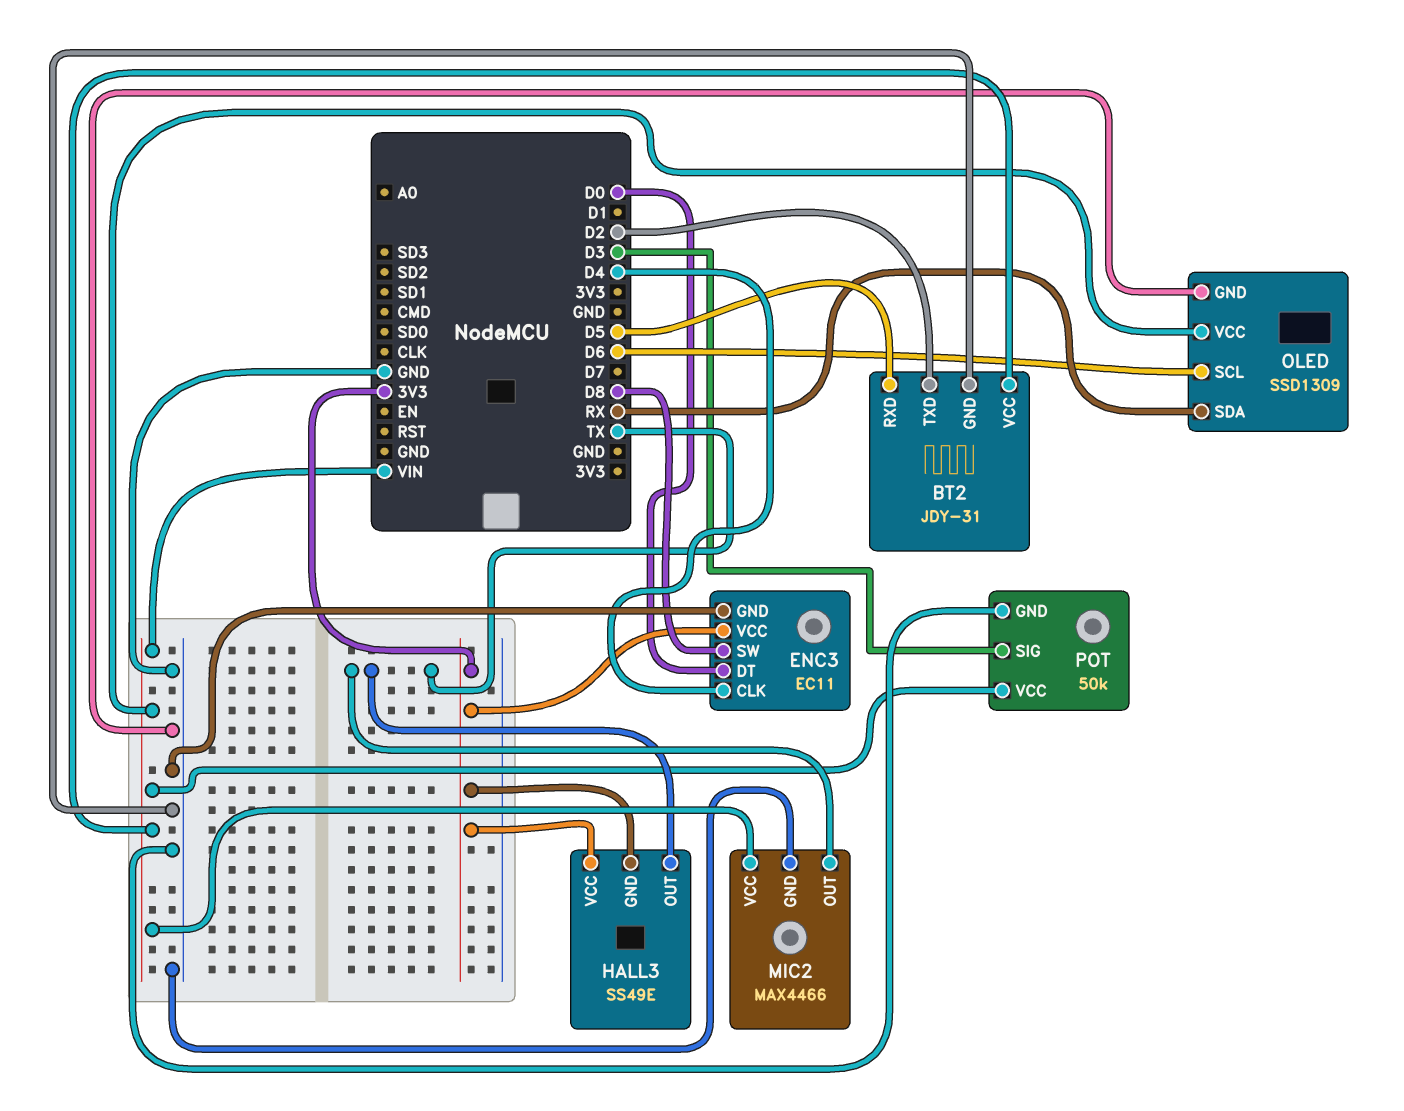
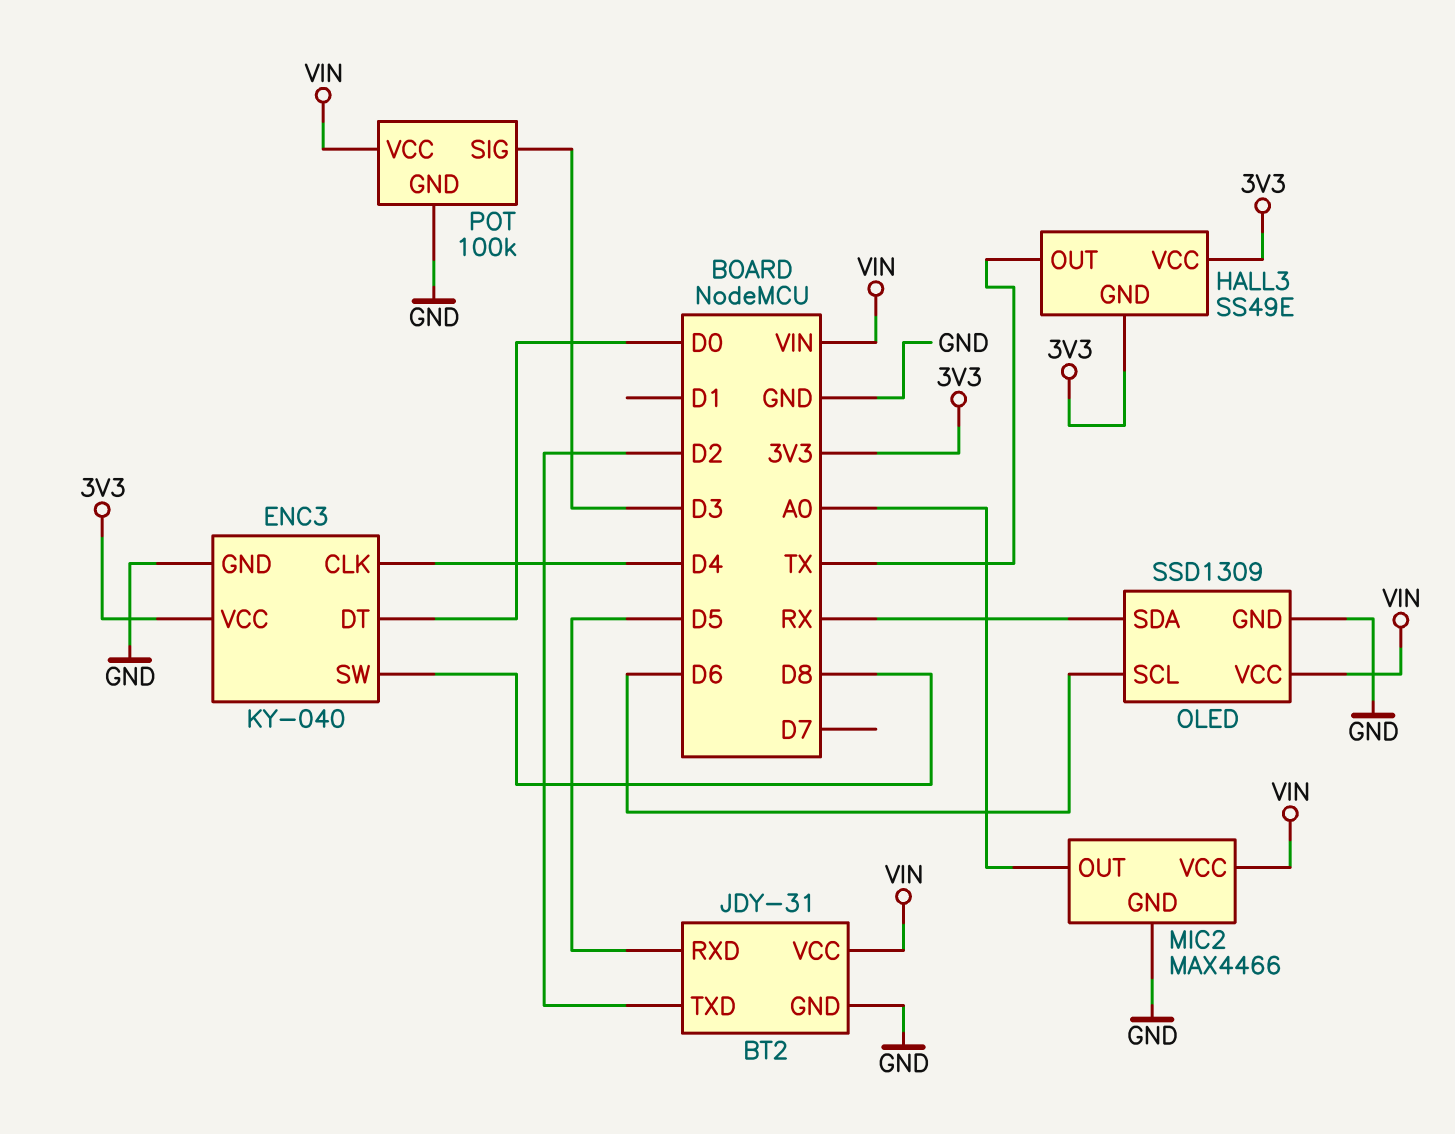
ENC3: EC11 -> KY-040
MIC2 pin OUT: TX -> A0
POT: 50k -> 100k

